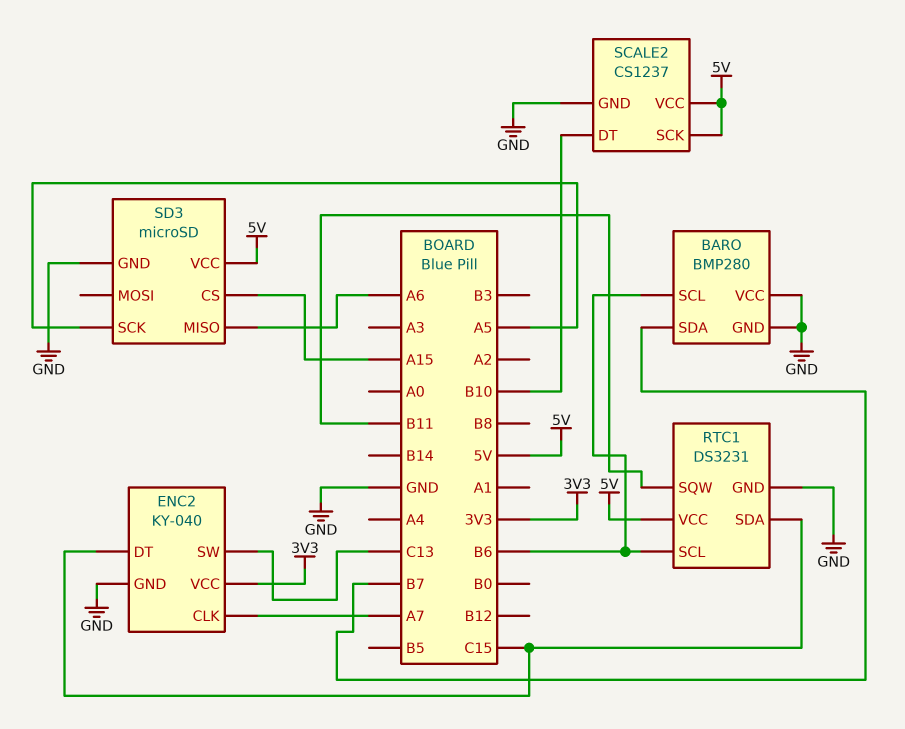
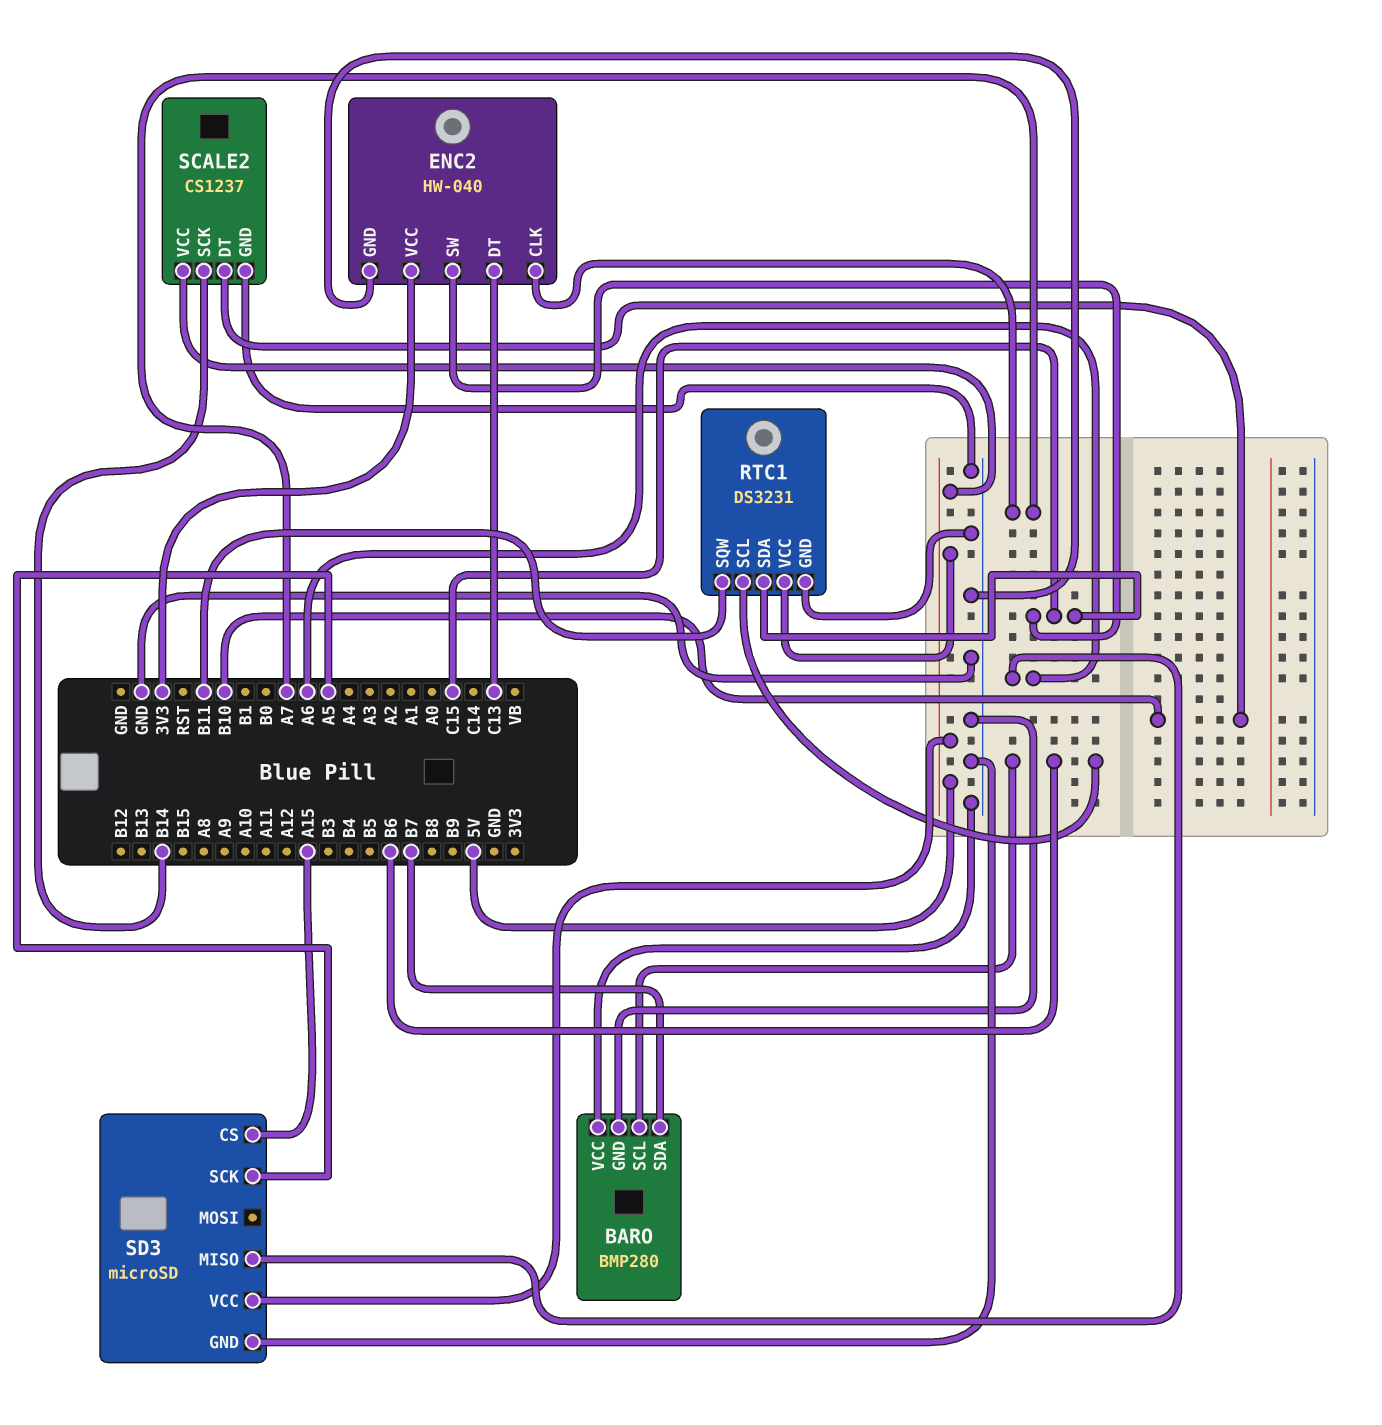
ENC2: KY-040 -> HW-040
ENC2 pin DT: C15 -> C13
ENC2 pin SW: C13 -> C15
SCALE2 pin SCK: 5V -> B14

